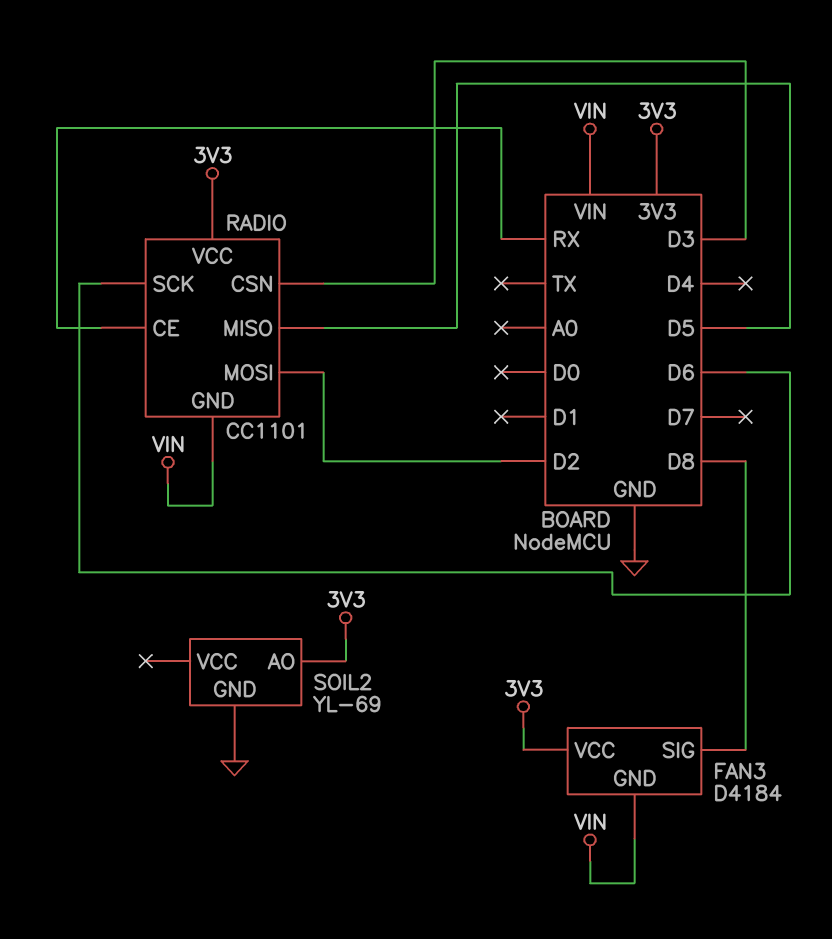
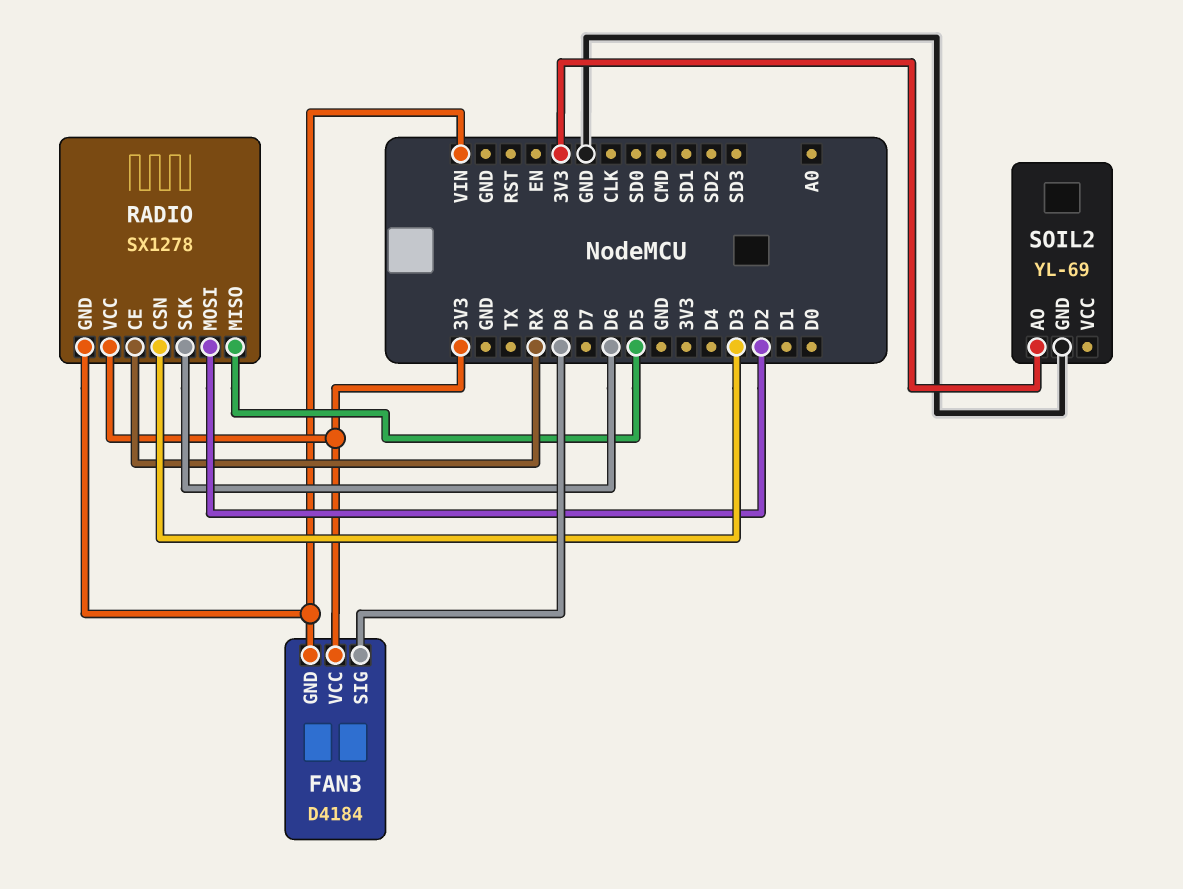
RADIO: CC1101 -> SX1278

